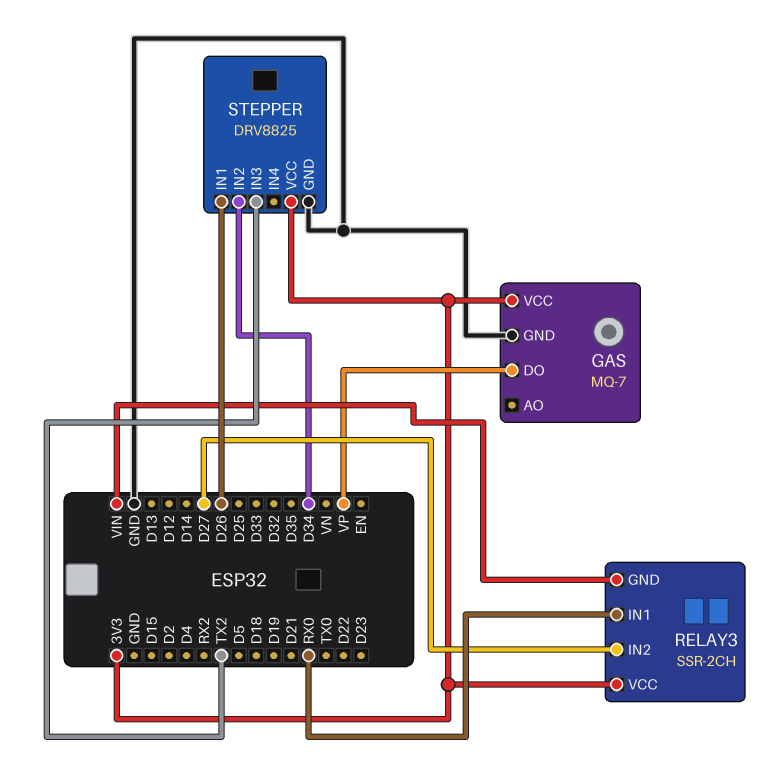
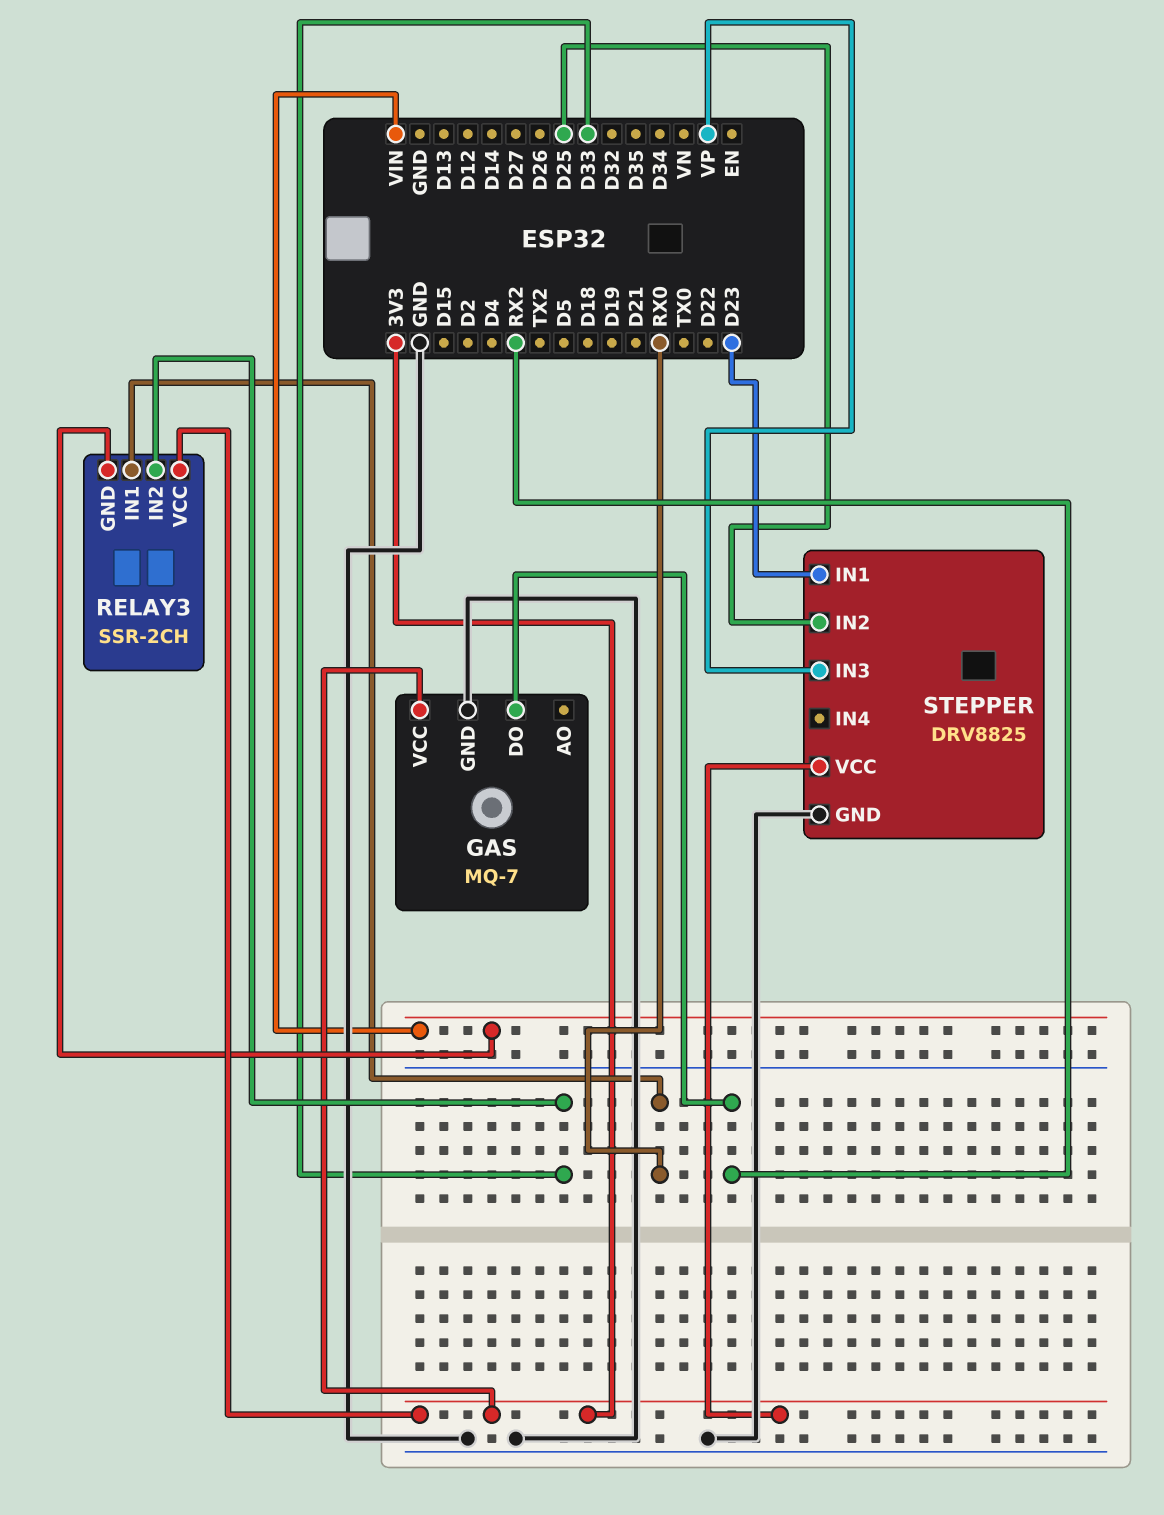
GAS pin DO: VP -> RX2
RELAY3 pin IN2: D27 -> D33
STEPPER pin IN1: D26 -> D23
STEPPER pin IN2: D34 -> D25
STEPPER pin IN3: TX2 -> VP

